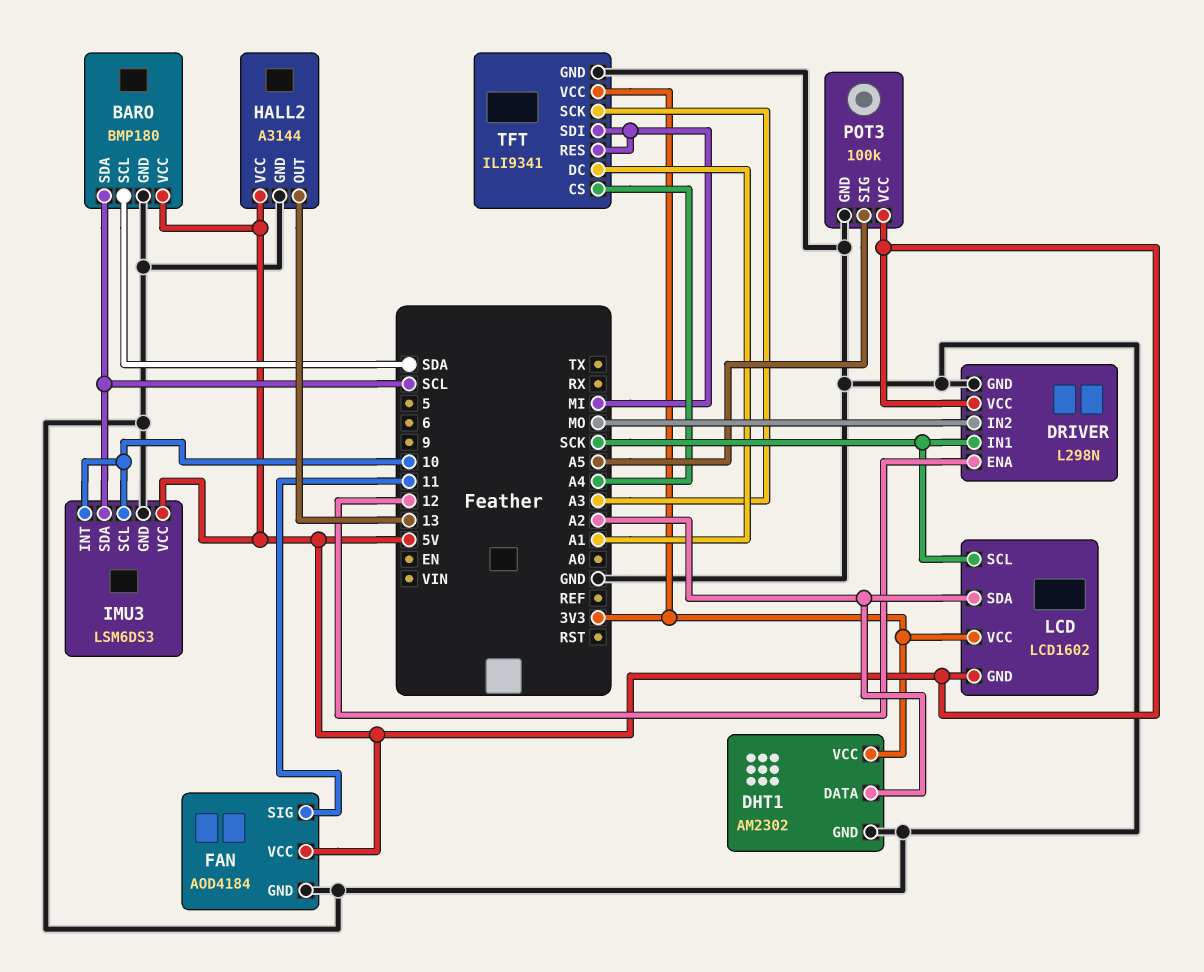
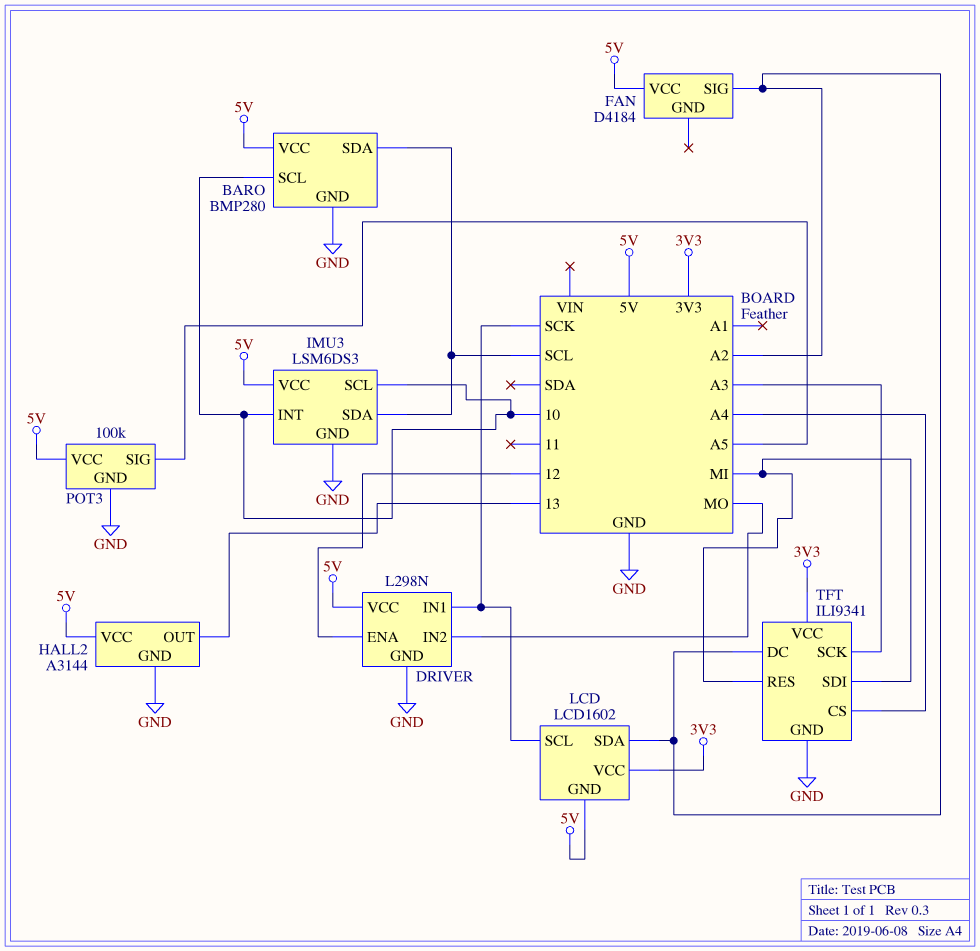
BARO: BMP180 -> BMP280
BARO pin SCL: SDA -> 10
DHT1: AM2302 -> none
DHT1 pin DATA: A2 -> none
DHT1 pin GND: GND -> none
DHT1 pin VCC: 3V3 -> none
FAN: AOD4184 -> D4184
FAN pin GND: GND -> none
FAN pin SIG: 11 -> A2
TFT pin DC: A1 -> A2

